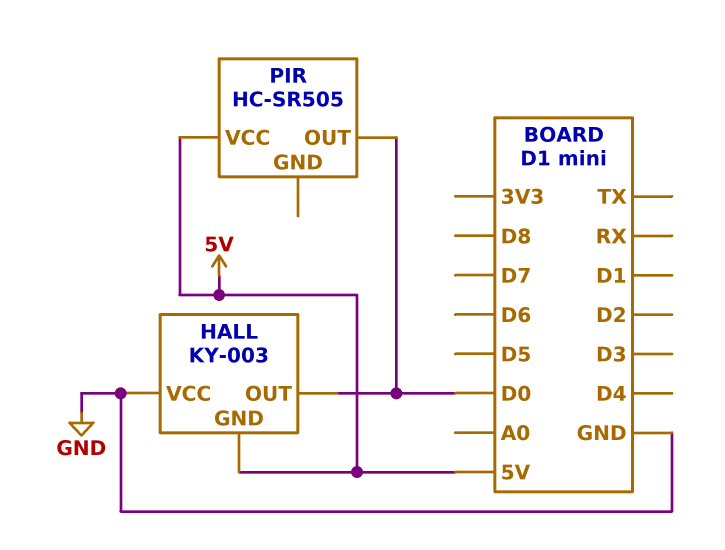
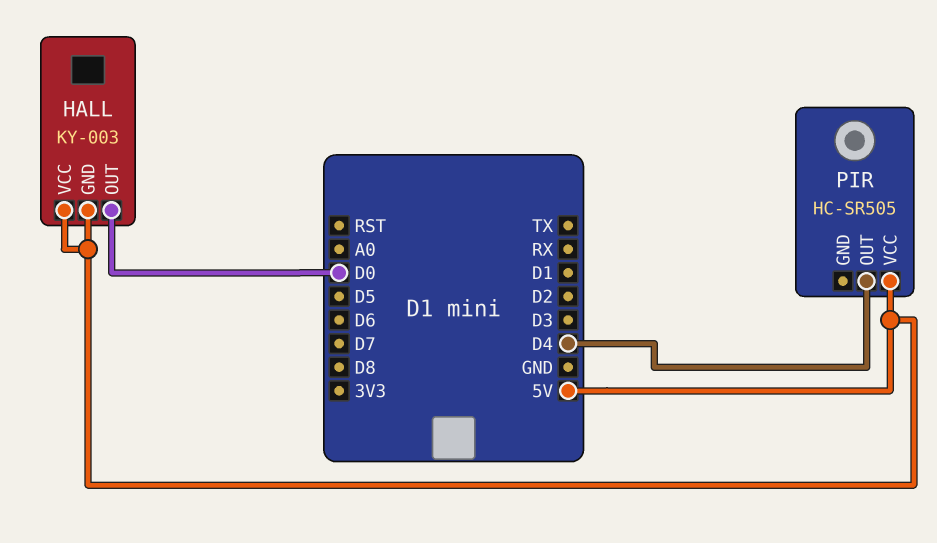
HALL pin VCC: GND -> 5V
PIR pin OUT: D0 -> D4

